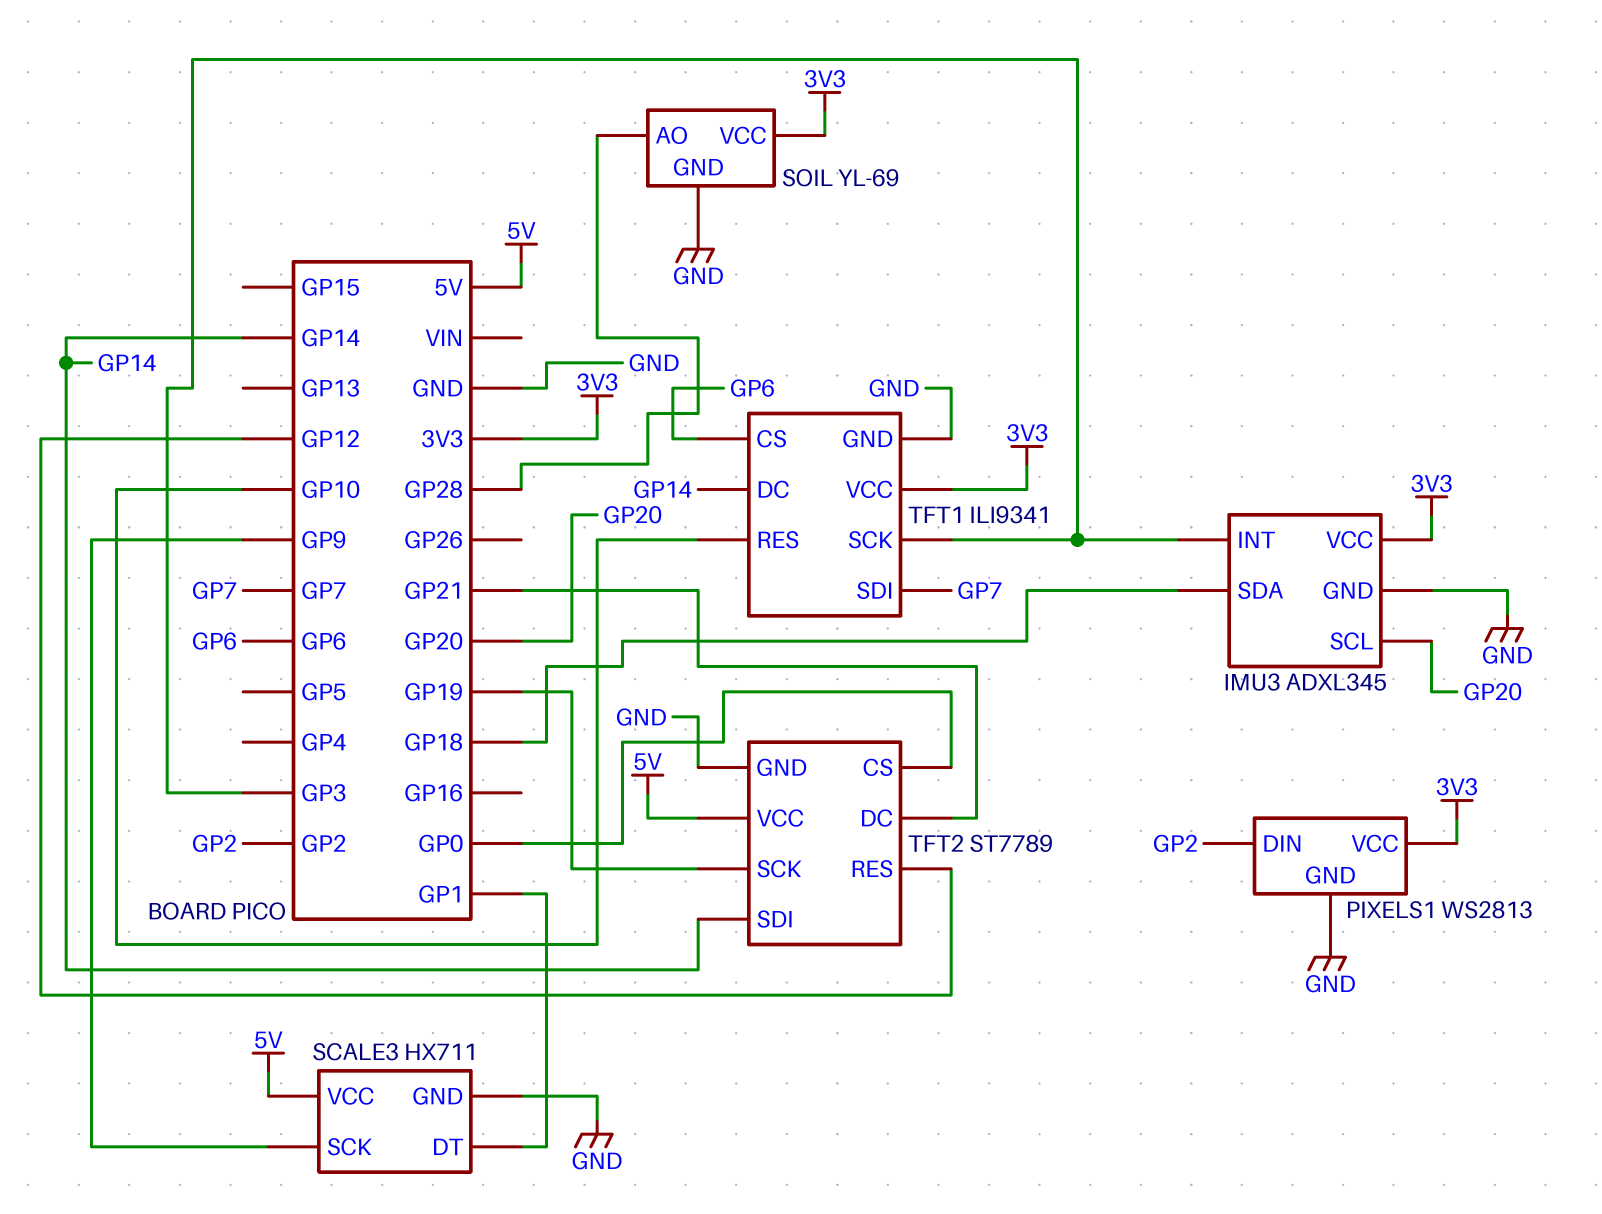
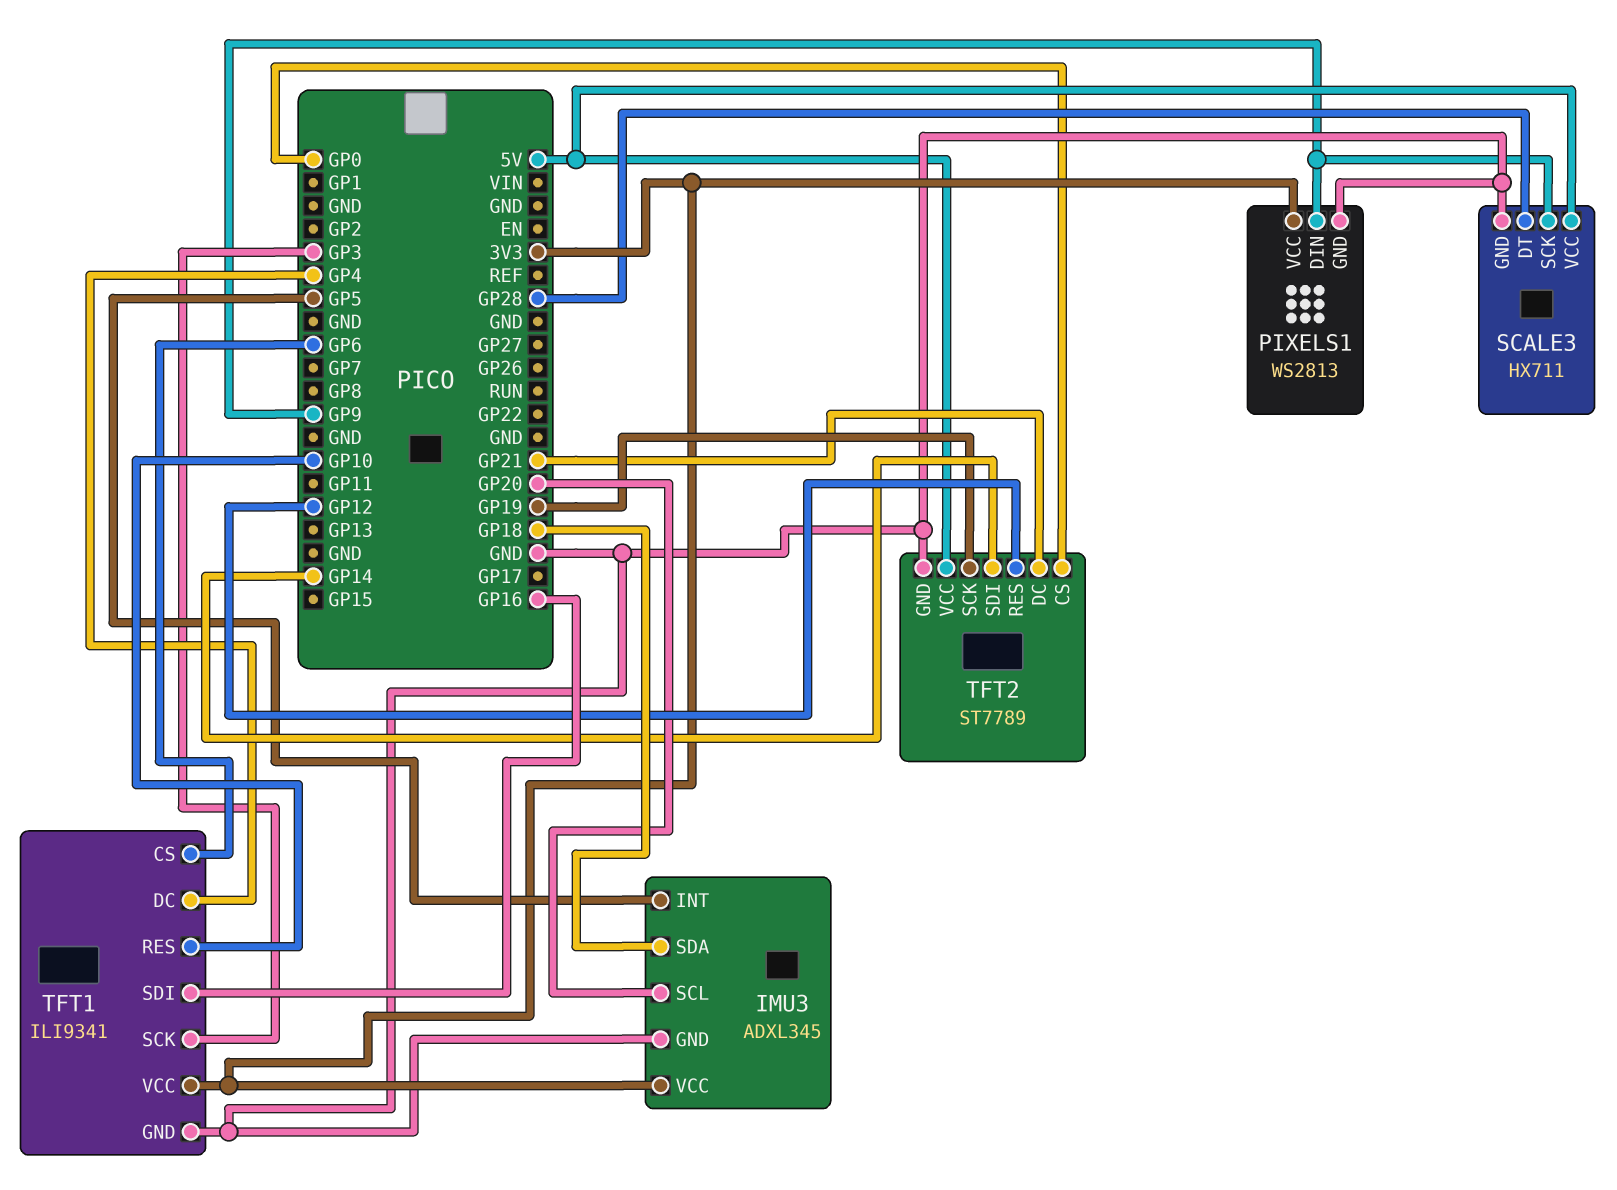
IMU3 pin INT: GP3 -> GP5
PIXELS1 pin DIN: GP2 -> GP9
SCALE3 pin DT: GP1 -> GP28
SOIL: YL-69 -> none
SOIL pin AO: GP28 -> none
SOIL pin GND: GND -> none
SOIL pin VCC: 3V3 -> none
TFT1 pin DC: GP14 -> GP4
TFT1 pin SDI: GP7 -> GP16

